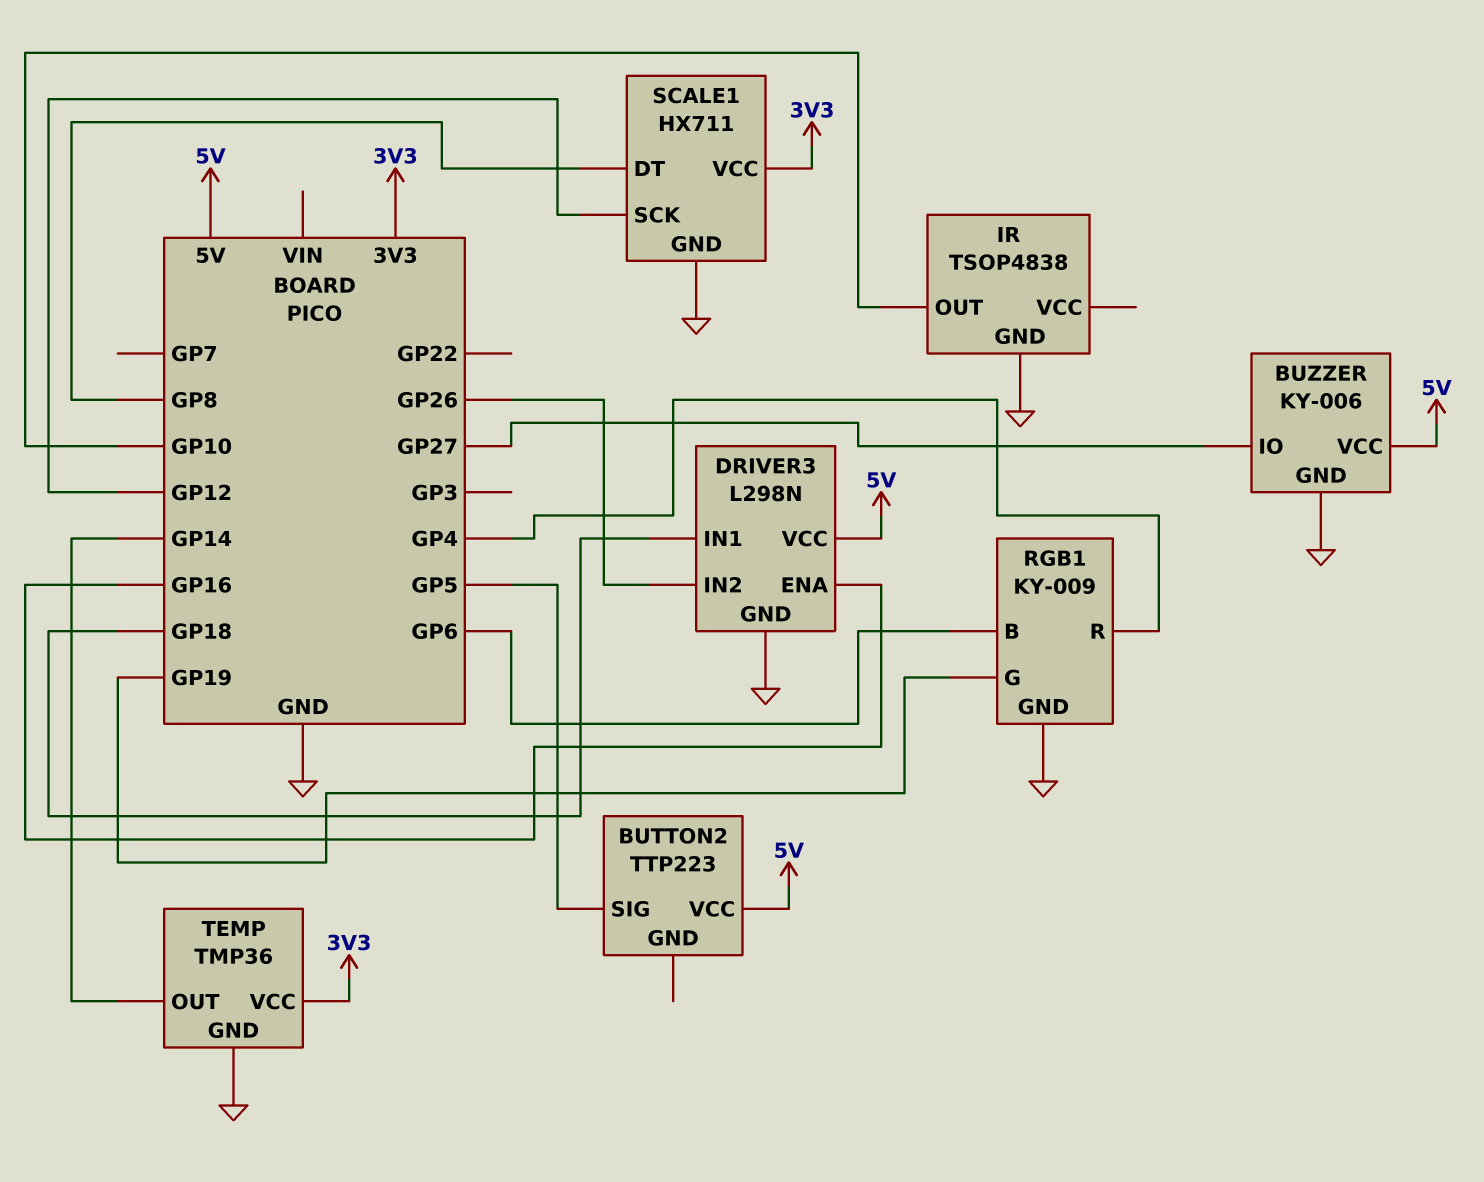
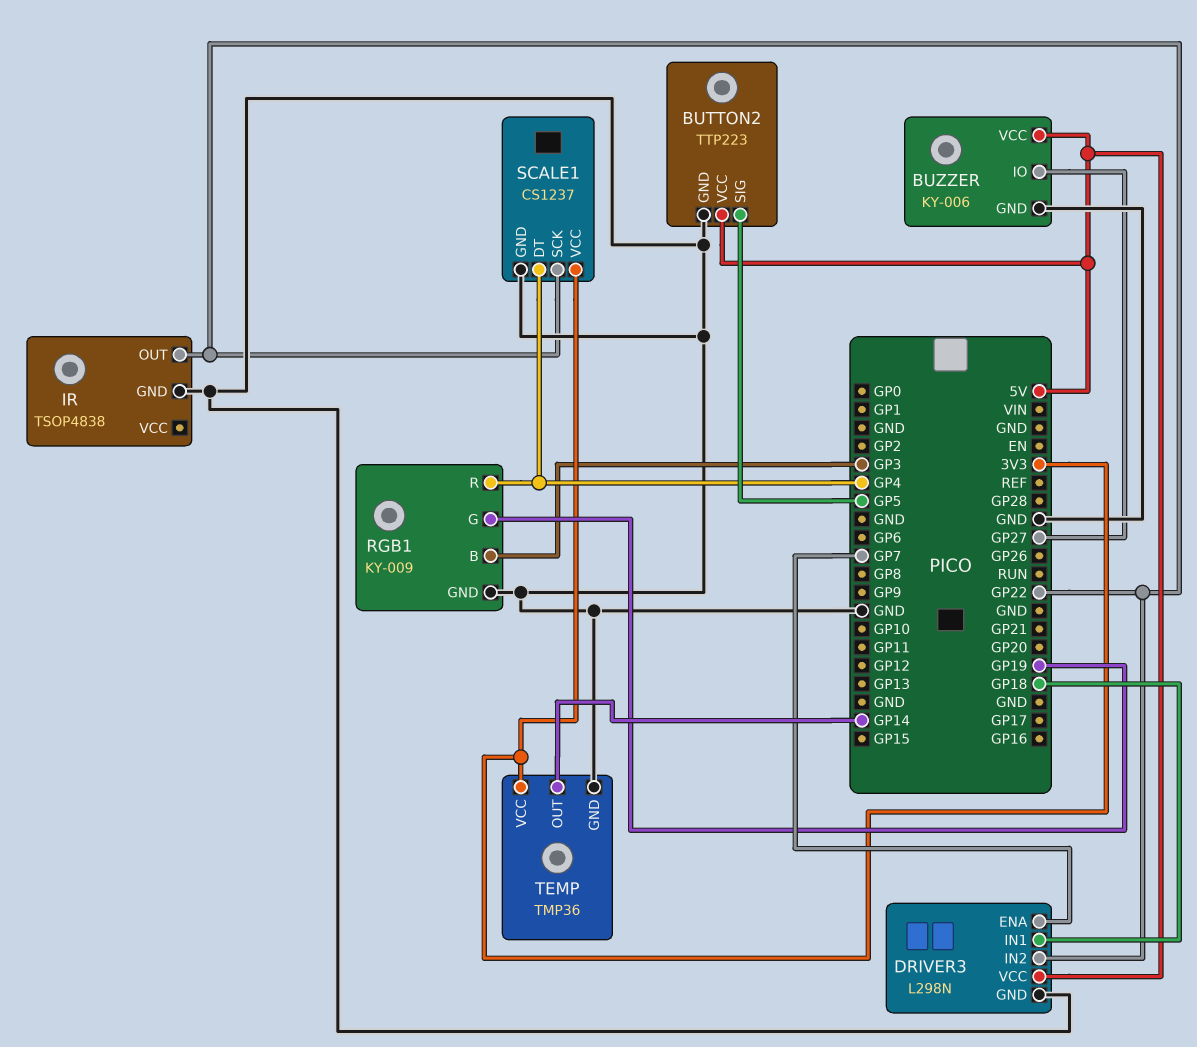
BUTTON2 pin GND: none -> GND
DRIVER3 pin ENA: GP16 -> GP7
DRIVER3 pin IN2: GP26 -> GP22
IR pin OUT: GP10 -> GP22
RGB1 pin B: GP6 -> GP3
SCALE1: HX711 -> CS1237
SCALE1 pin DT: GP8 -> GP4
SCALE1 pin SCK: GP12 -> GP22

